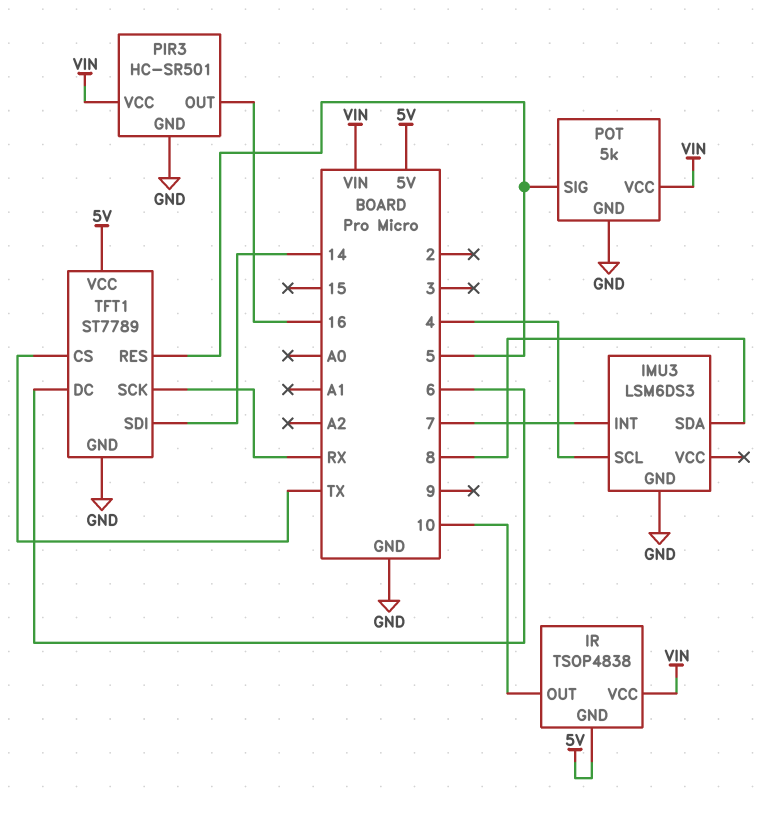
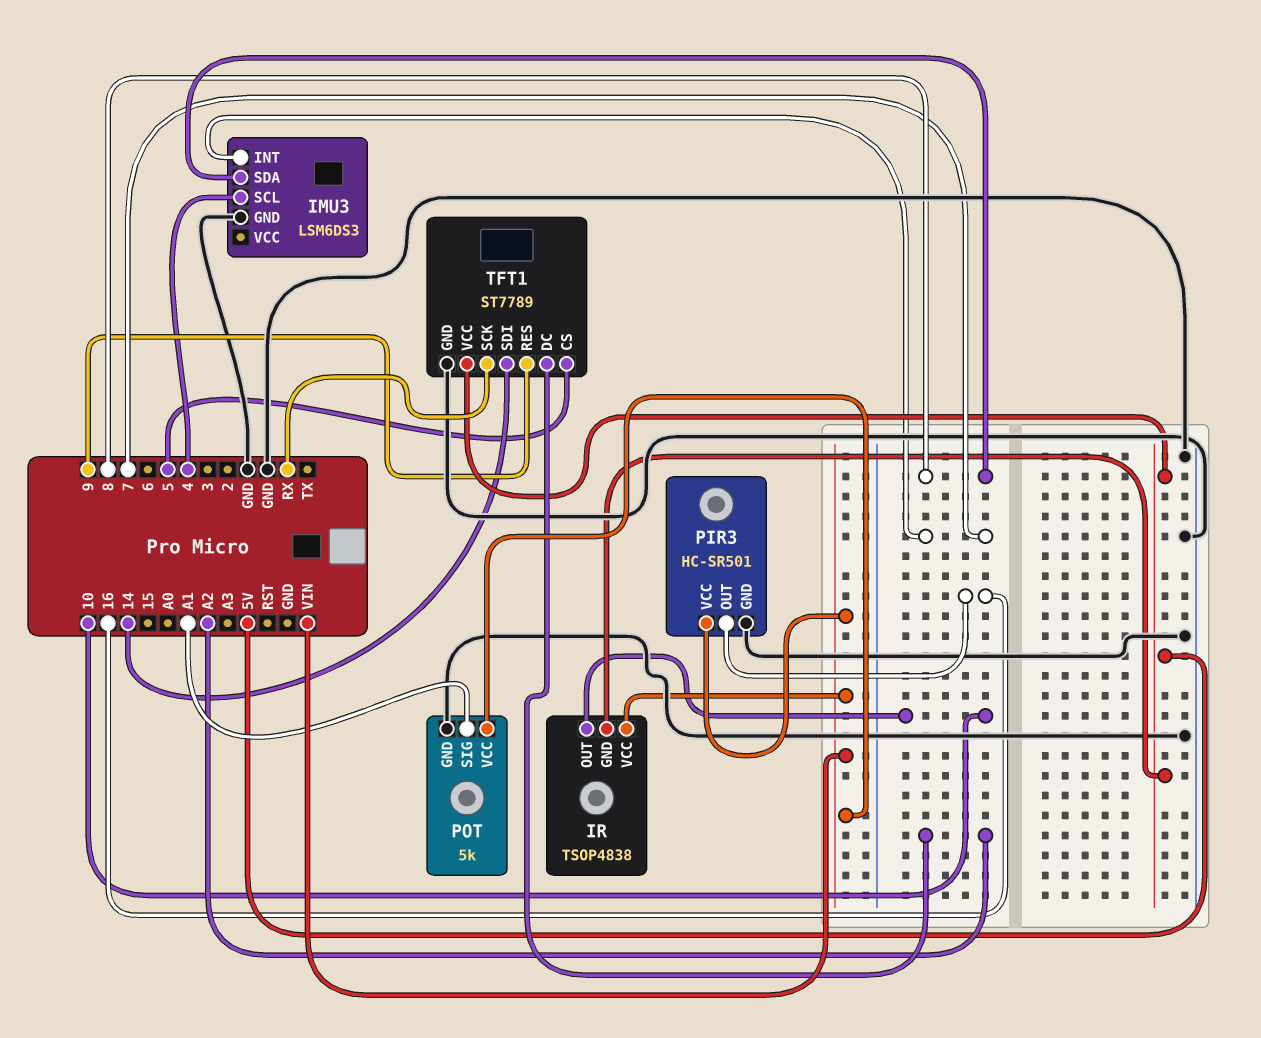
POT pin SIG: 5 -> A1
TFT1 pin CS: TX -> 5
TFT1 pin DC: 6 -> A2
TFT1 pin RES: 5 -> 9

